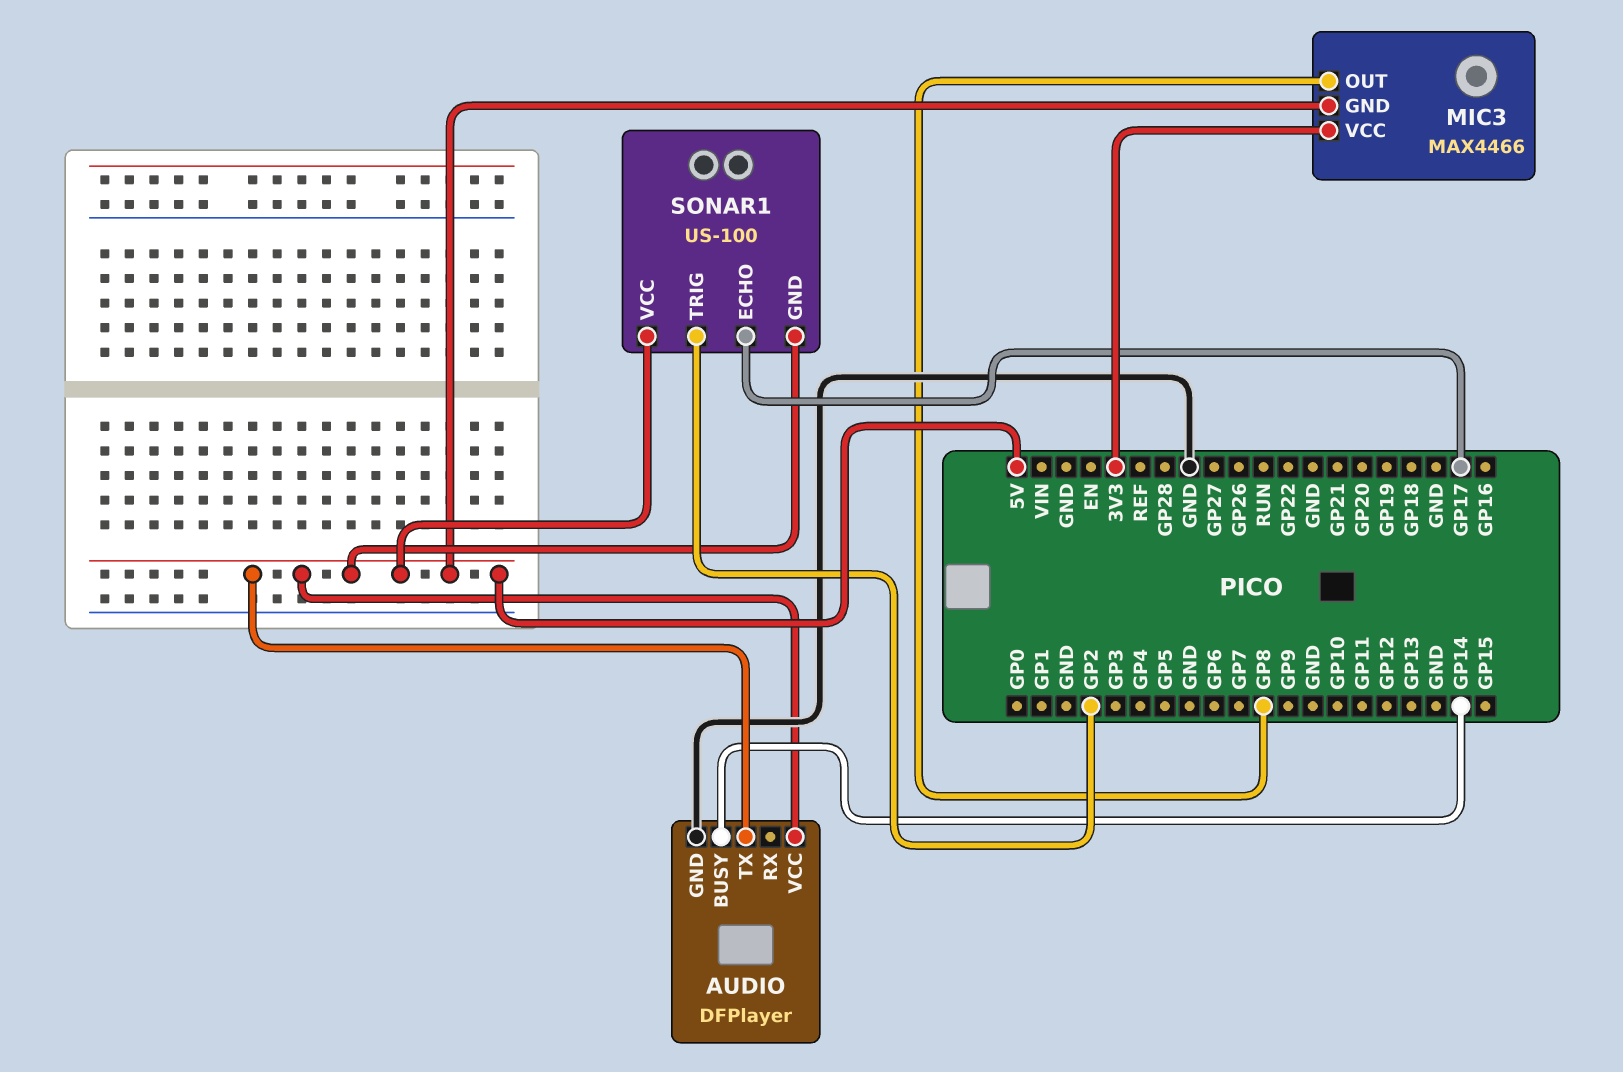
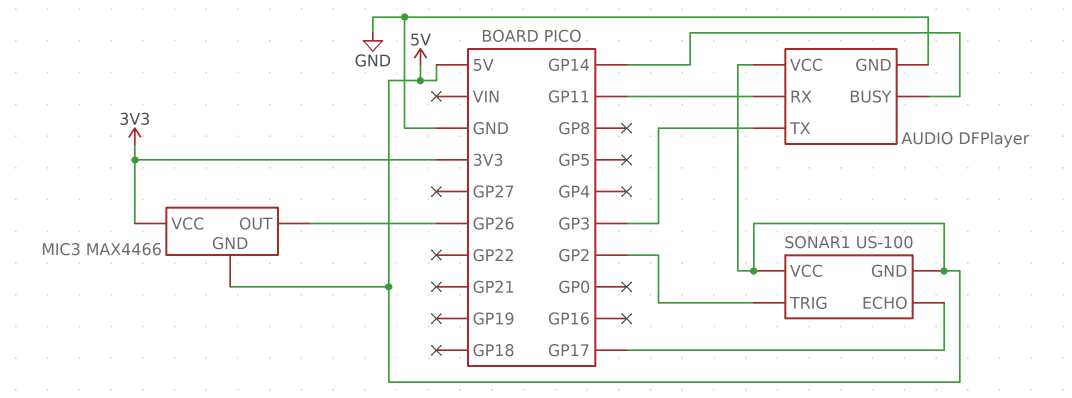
AUDIO pin RX: none -> GP11
AUDIO pin TX: 5V -> GP3
MIC3 pin OUT: GP8 -> GP26

